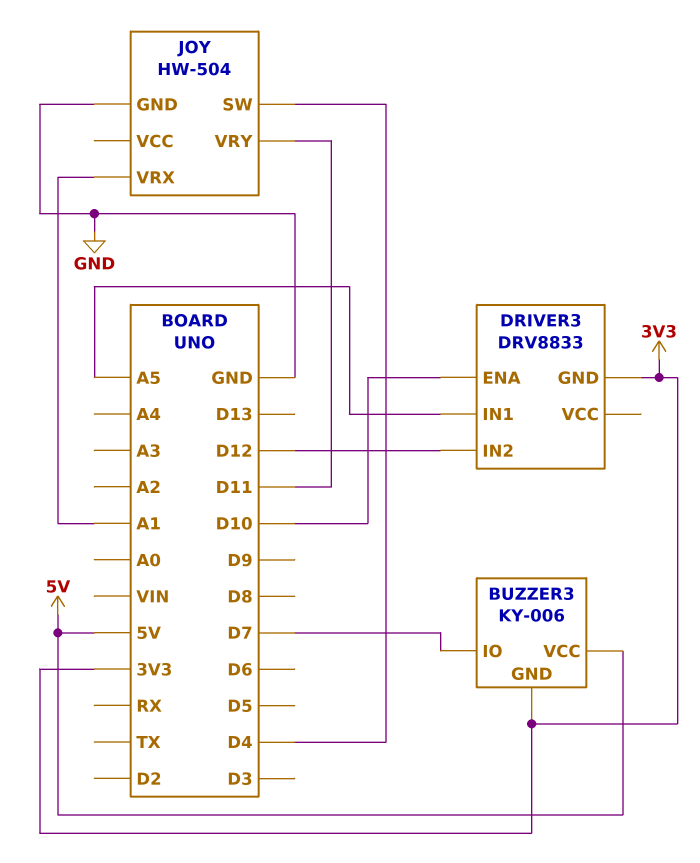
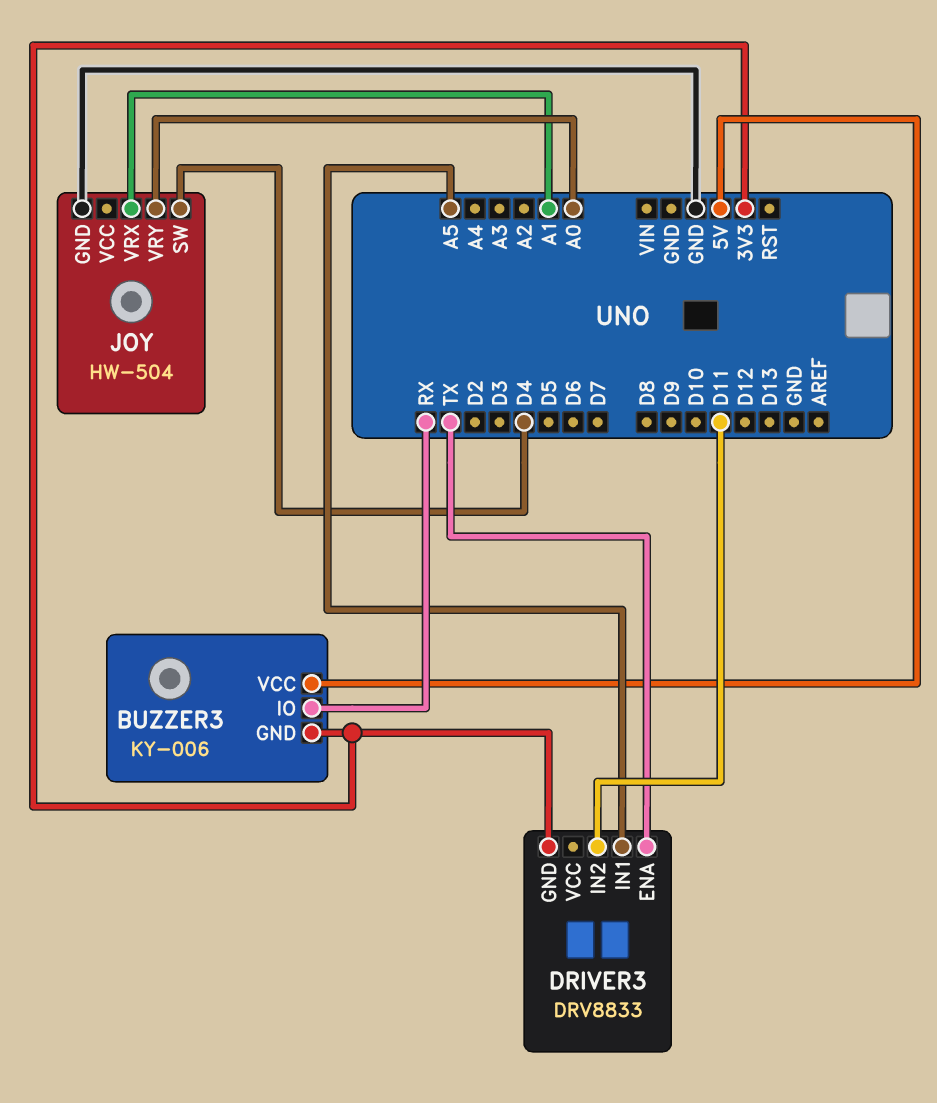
BUZZER3 pin IO: D7 -> RX
DRIVER3 pin ENA: D10 -> TX
DRIVER3 pin IN2: D12 -> D11
JOY pin VRY: D11 -> A0

